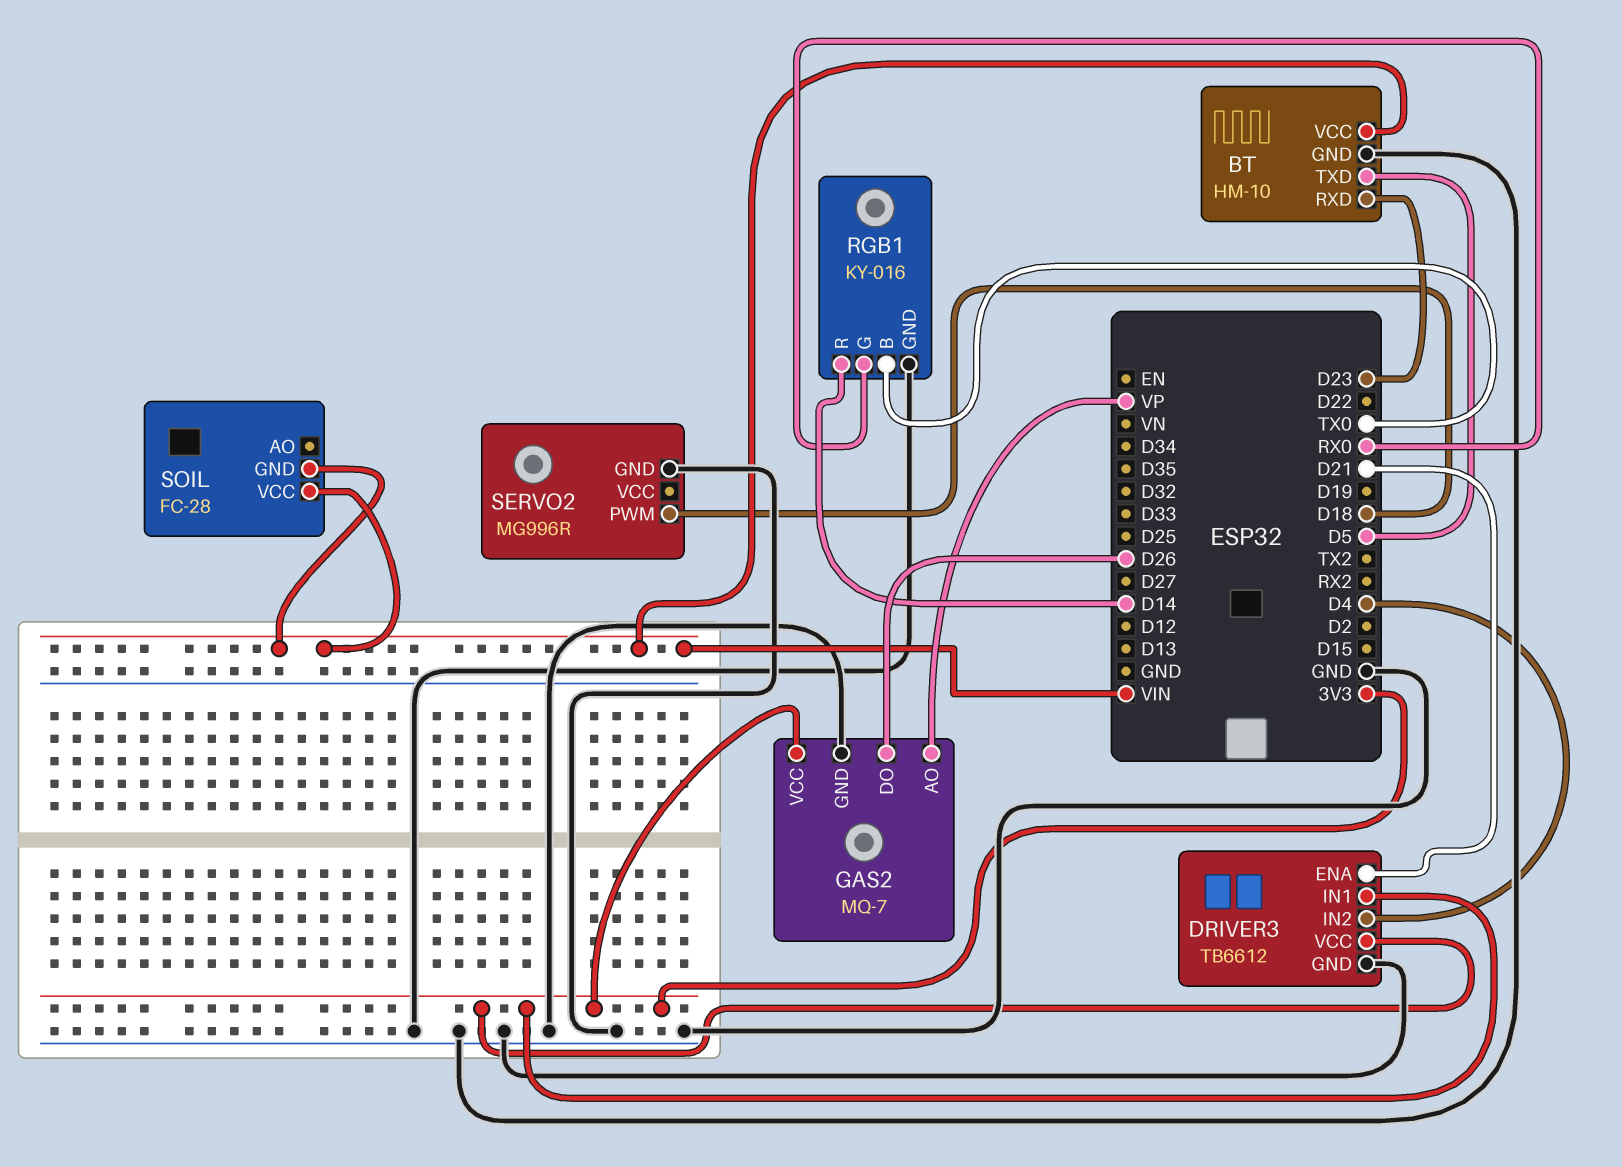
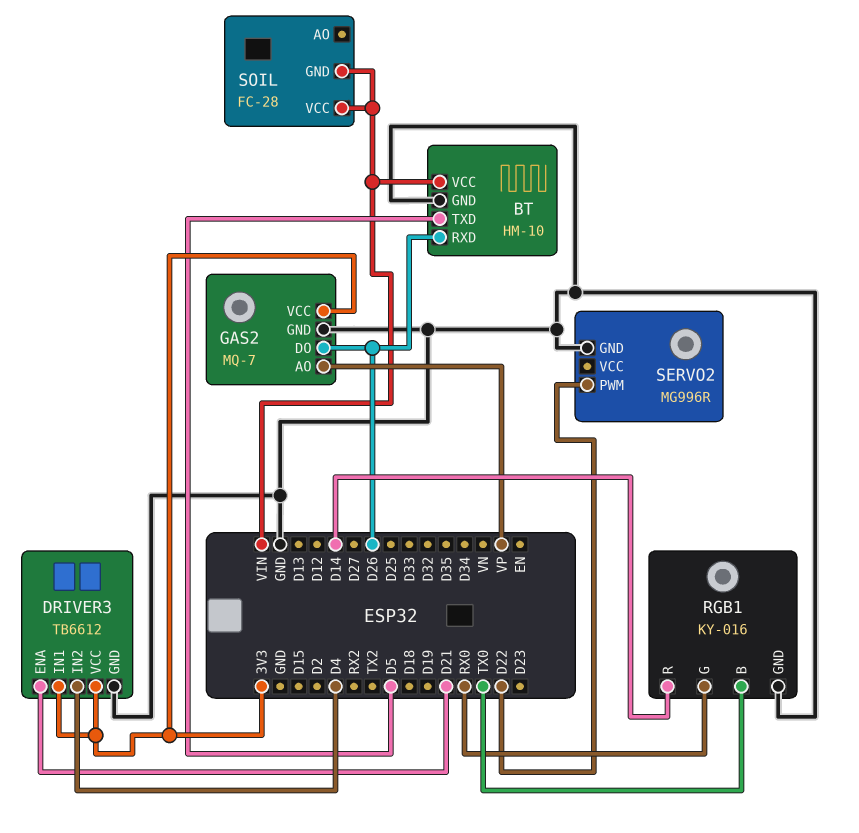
BT pin RXD: D23 -> D26
SERVO2 pin PWM: D18 -> D22

